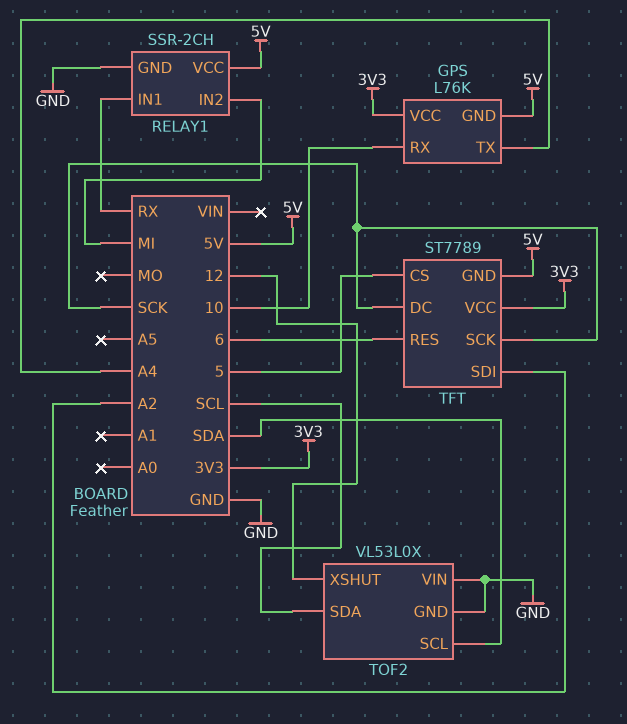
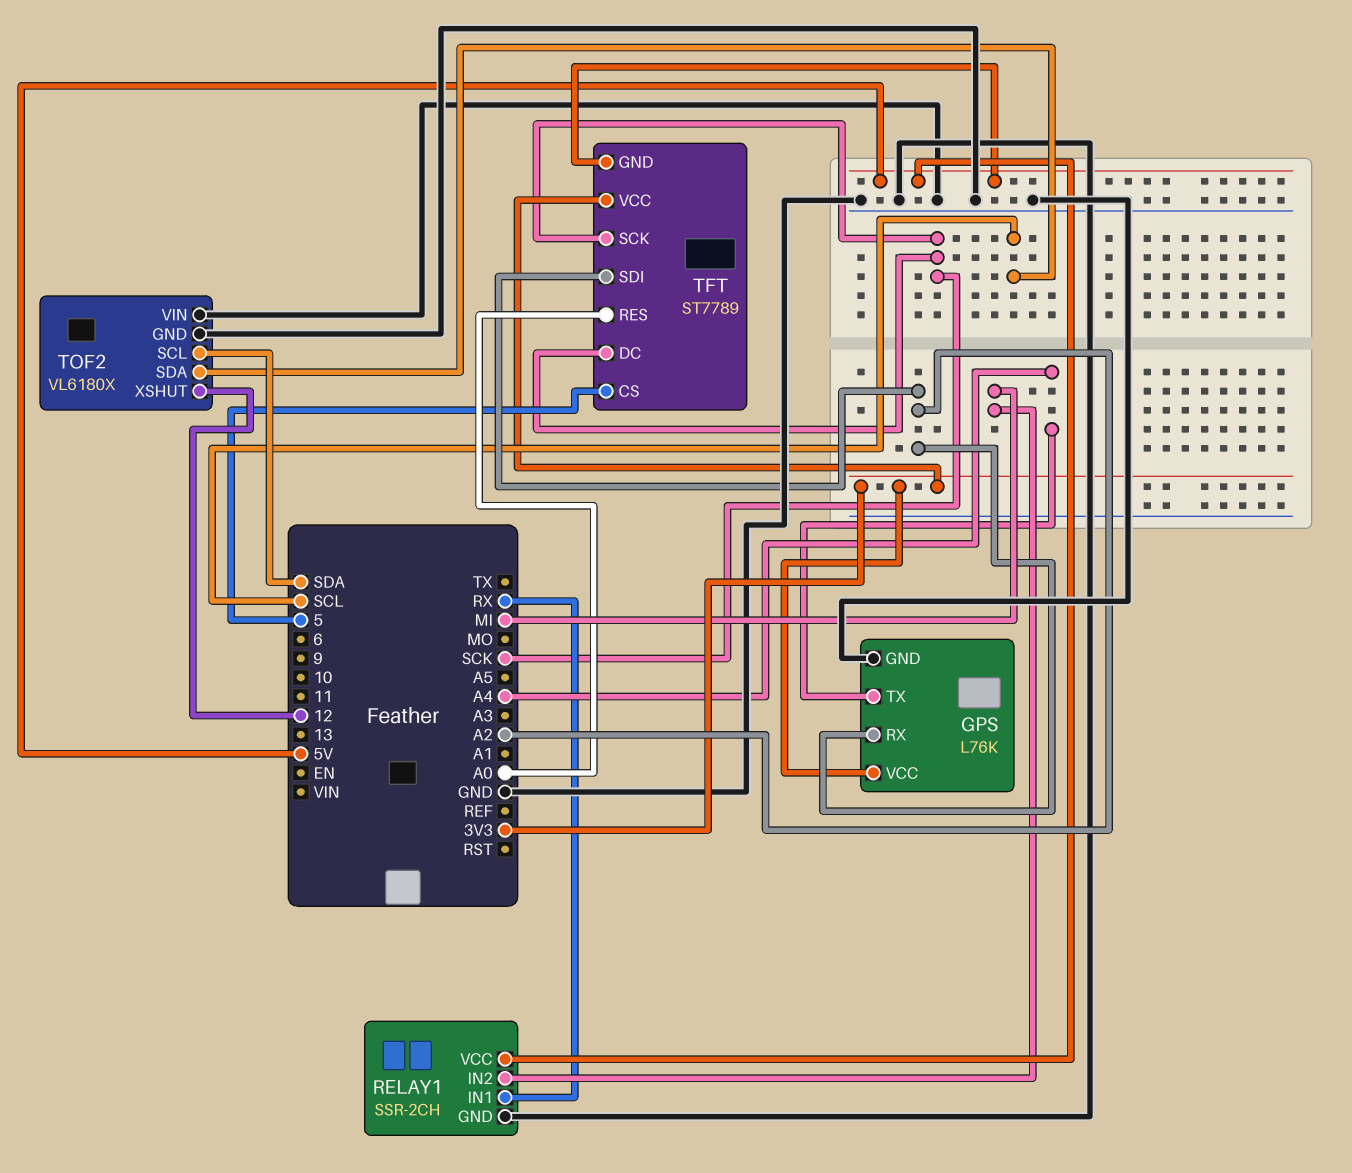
GPS pin GND: 5V -> GND
GPS pin RX: 10 -> A2
TFT pin RES: 6 -> A0
TOF2: VL53L0X -> VL6180X

